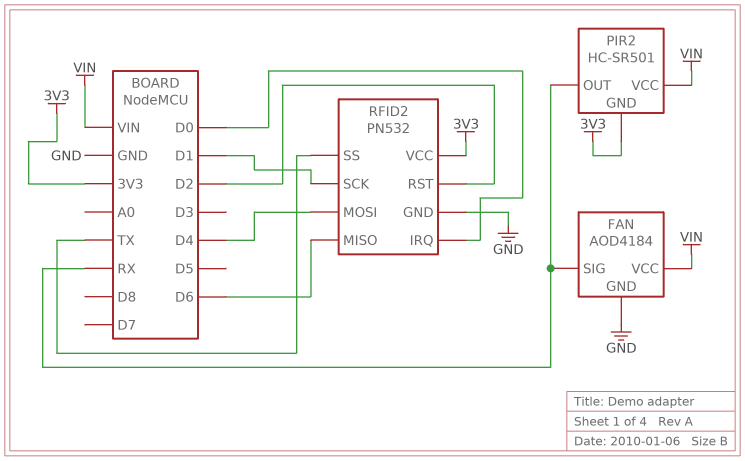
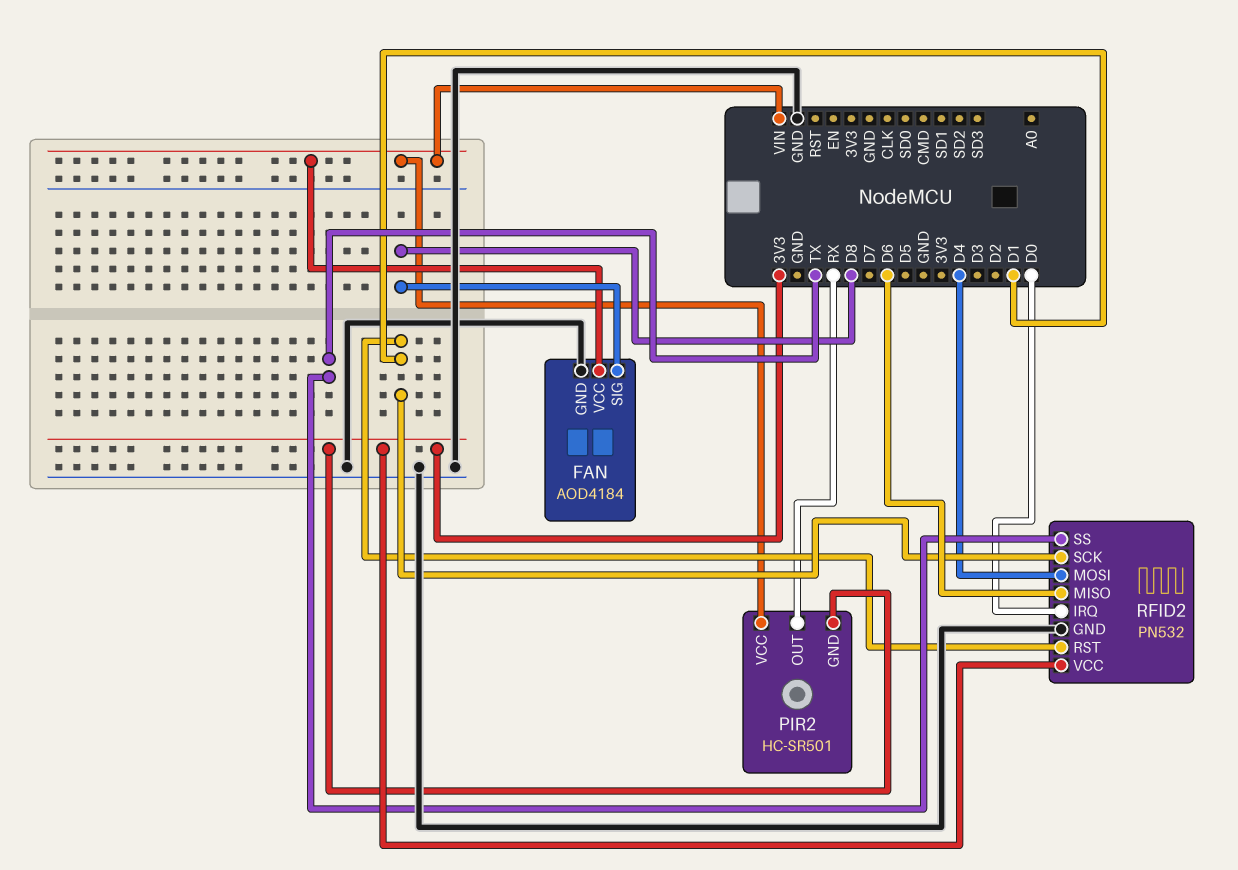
FAN pin SIG: RX -> D8
RFID2 pin RST: D2 -> D1

